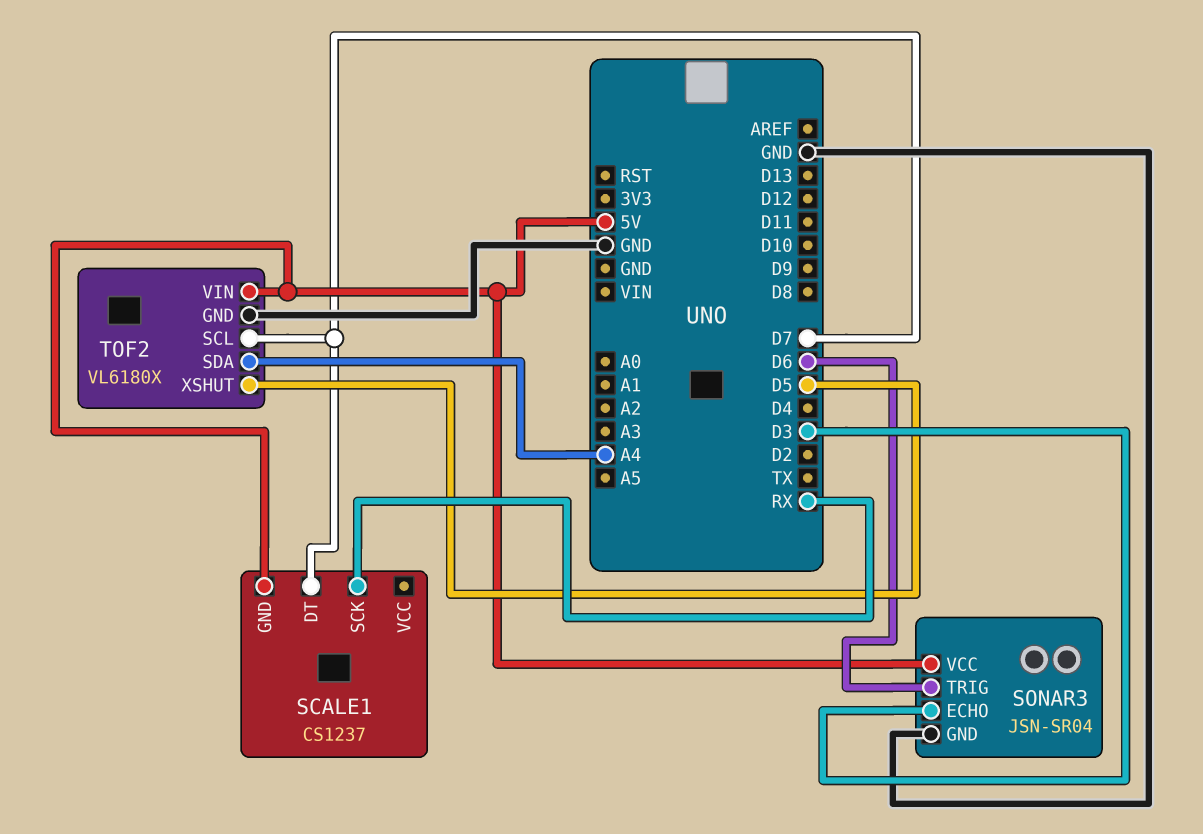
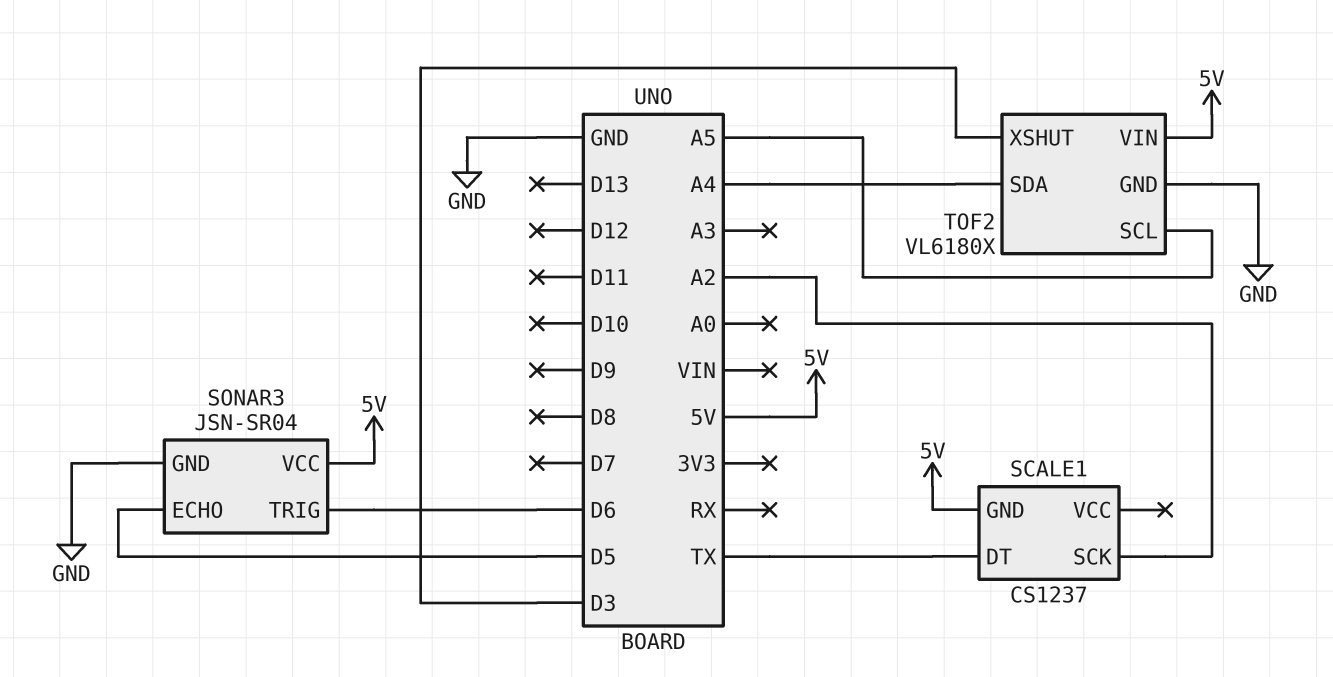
SCALE1 pin DT: D7 -> TX
SCALE1 pin SCK: RX -> A2
SONAR3 pin ECHO: D3 -> D5
TOF2 pin SCL: D7 -> A5
TOF2 pin XSHUT: D5 -> D3

